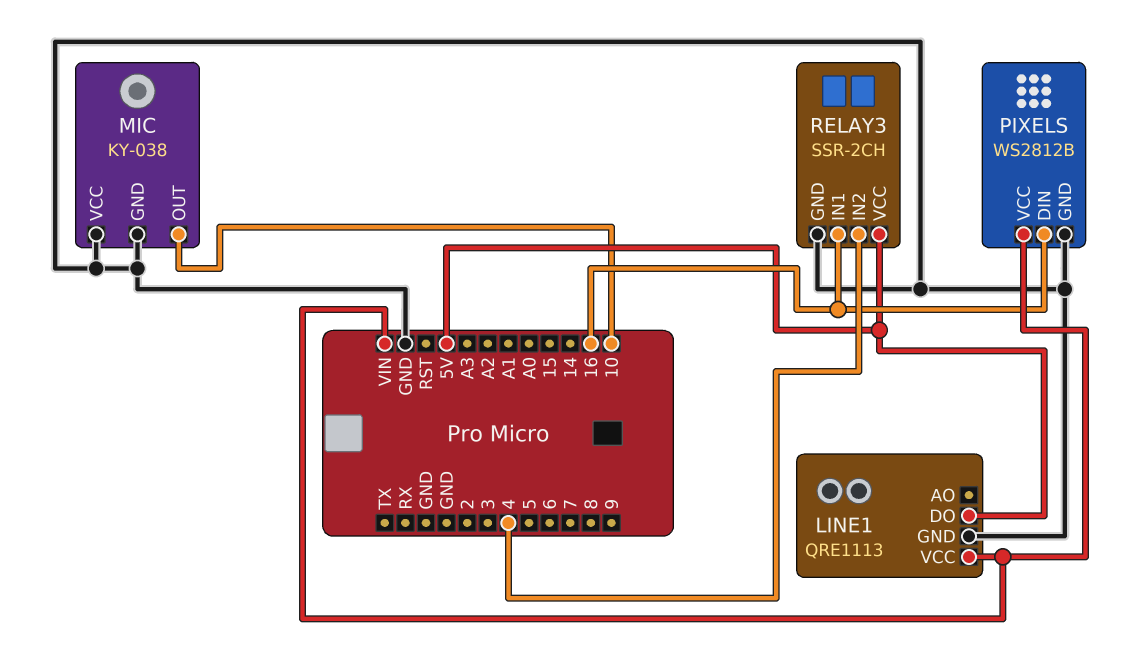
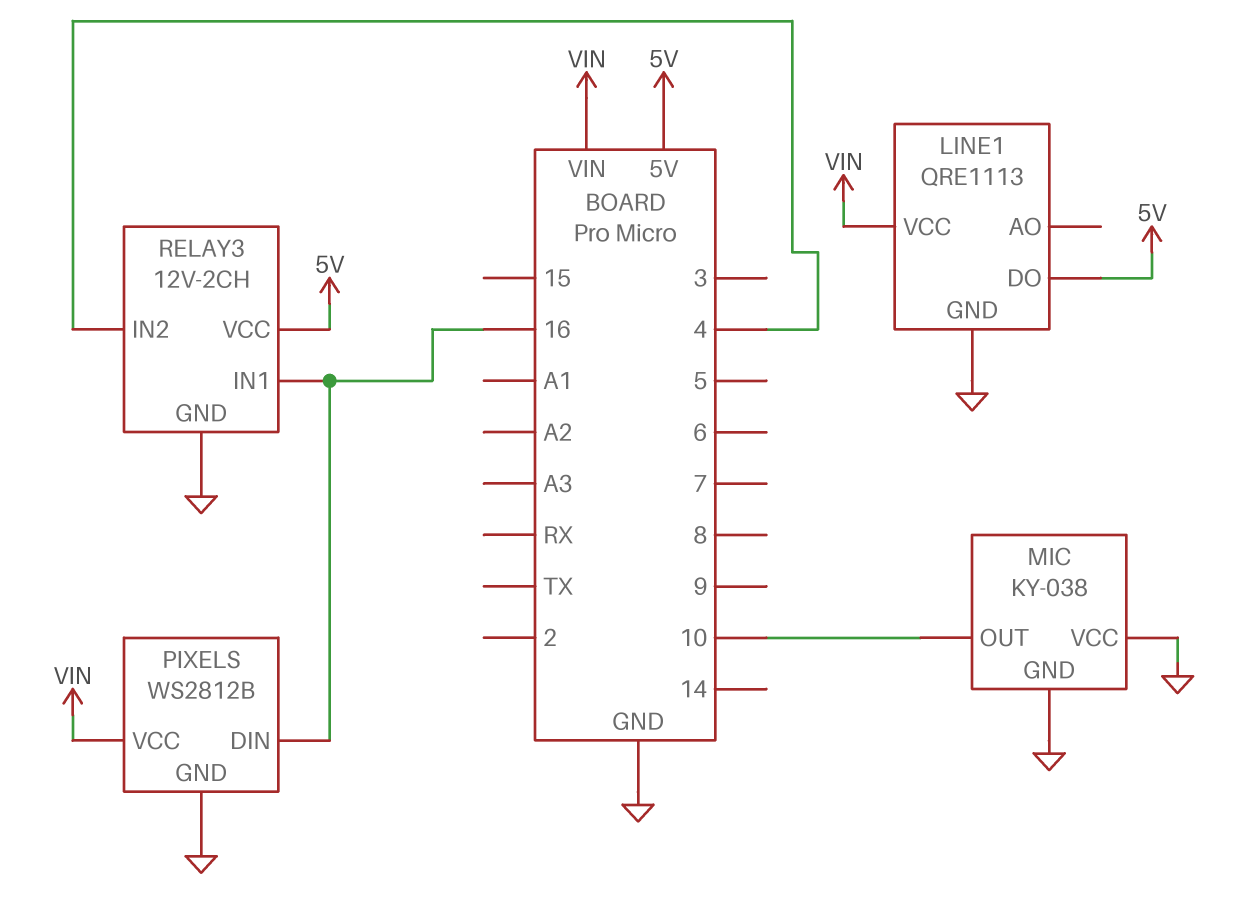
RELAY3: SSR-2CH -> 12V-2CH

